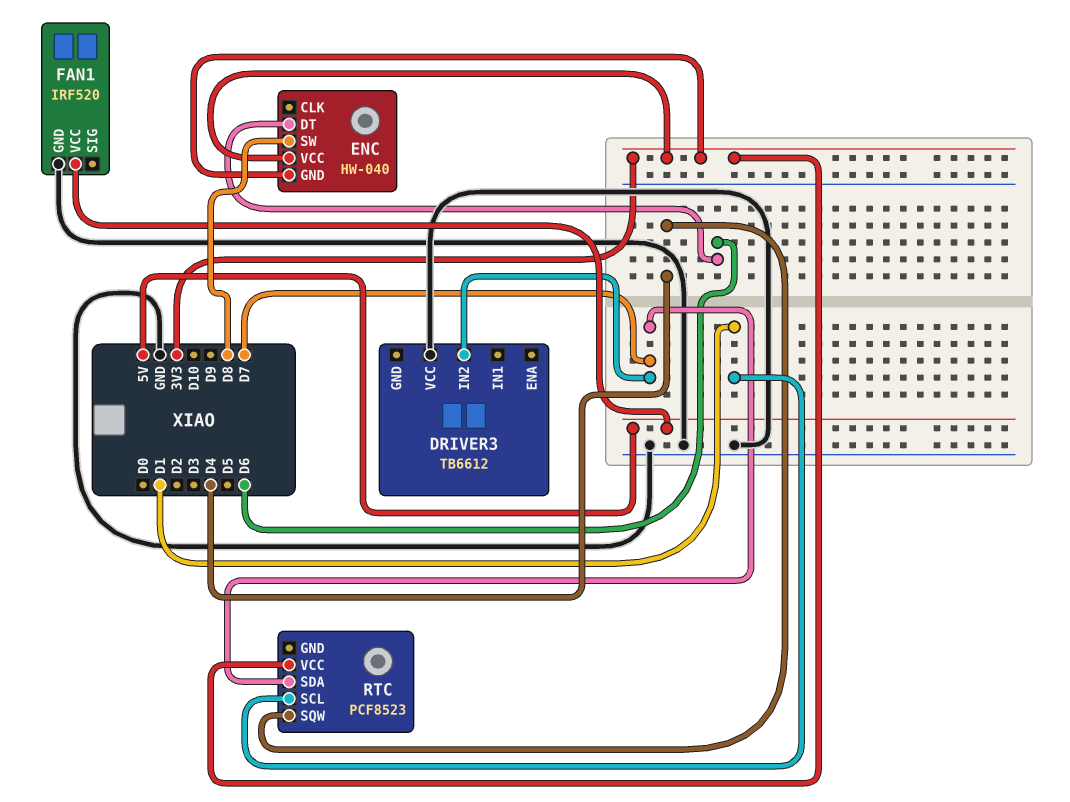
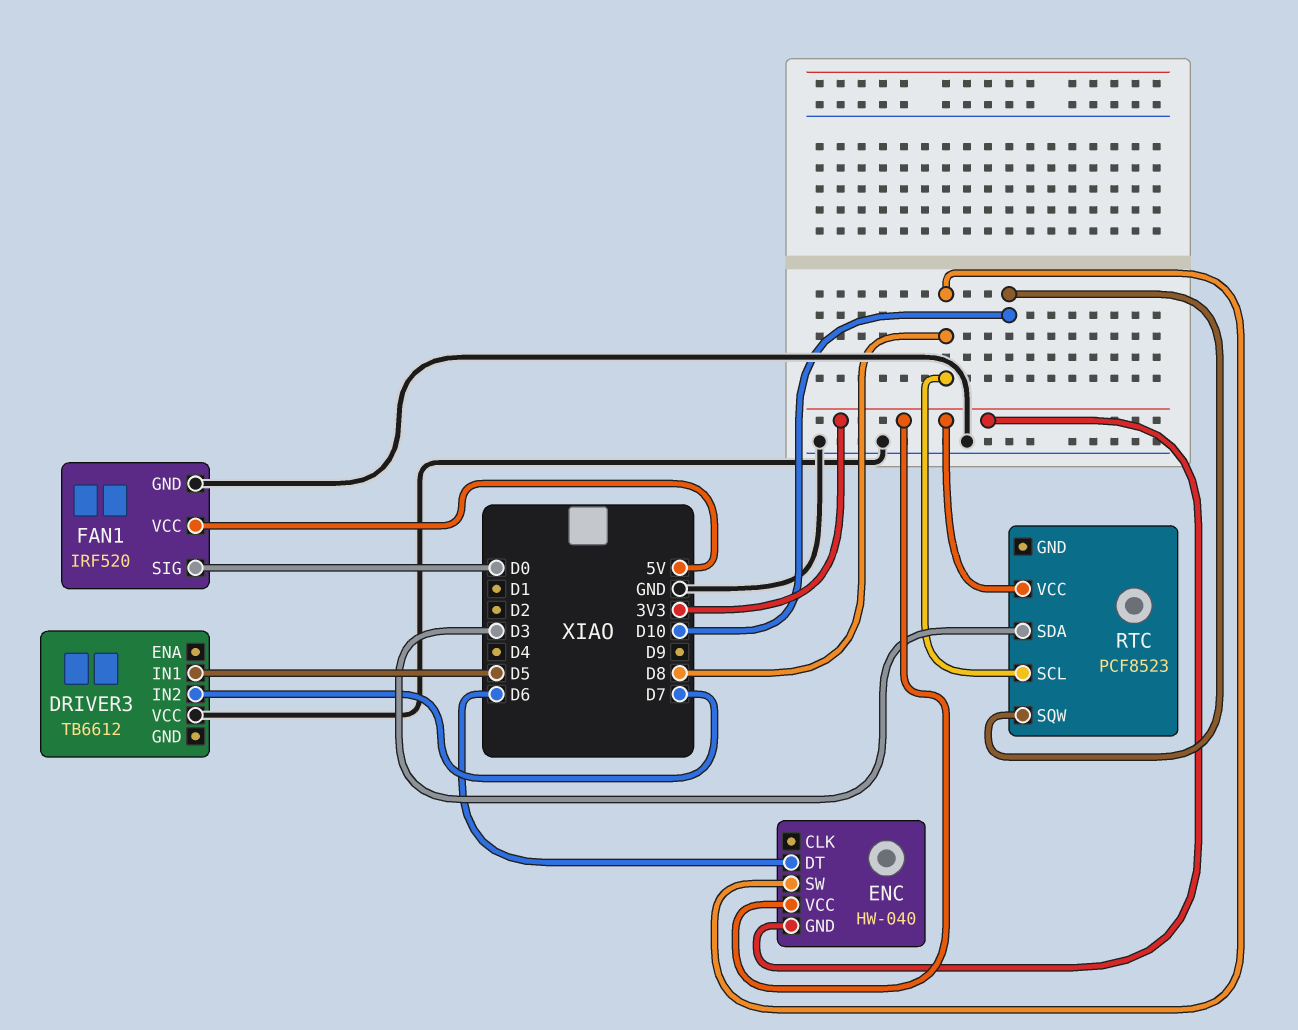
DRIVER3 pin IN1: none -> D5
FAN1 pin SIG: none -> D0
RTC pin SCL: D1 -> D8
RTC pin SDA: D7 -> D3
RTC pin SQW: D4 -> D10

